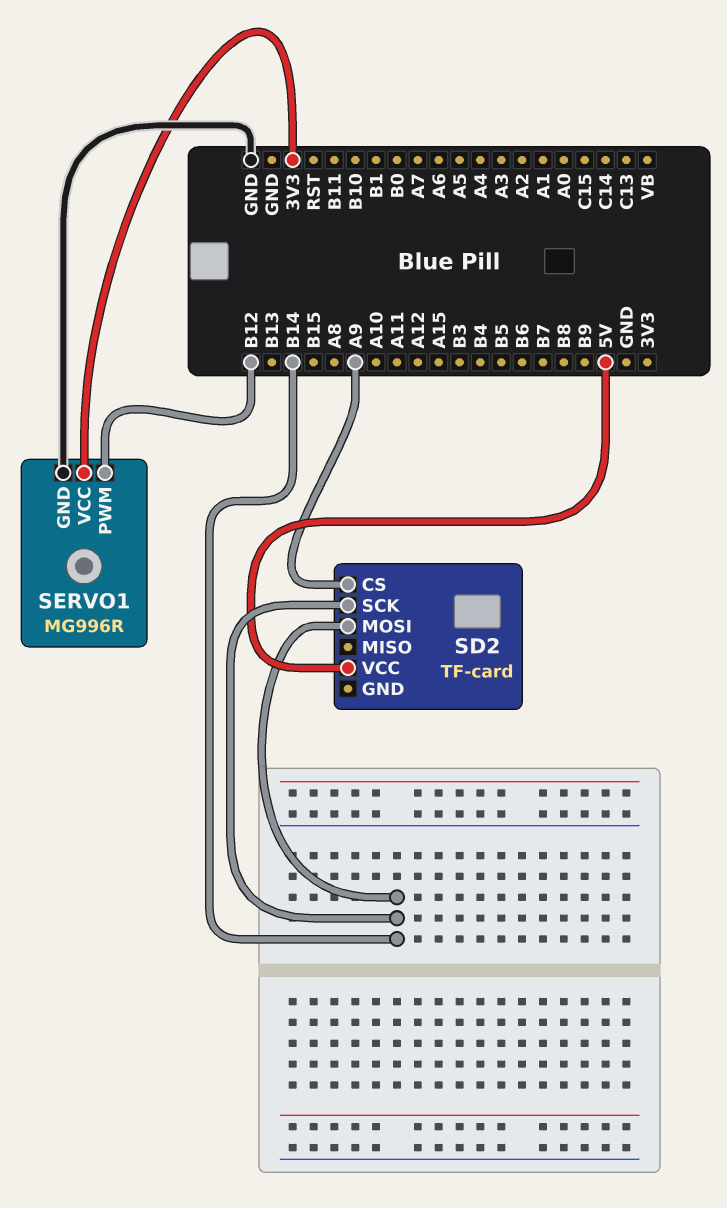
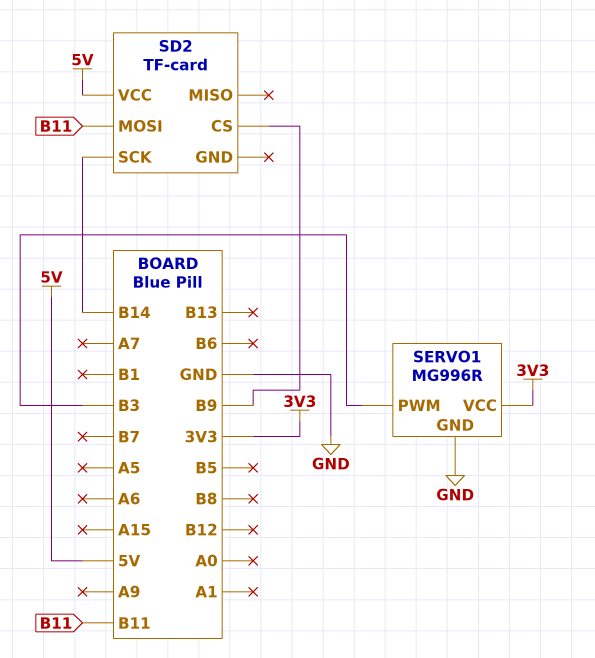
SD2 pin CS: A9 -> B9
SD2 pin MOSI: B14 -> B11
SERVO1 pin PWM: B12 -> B3

